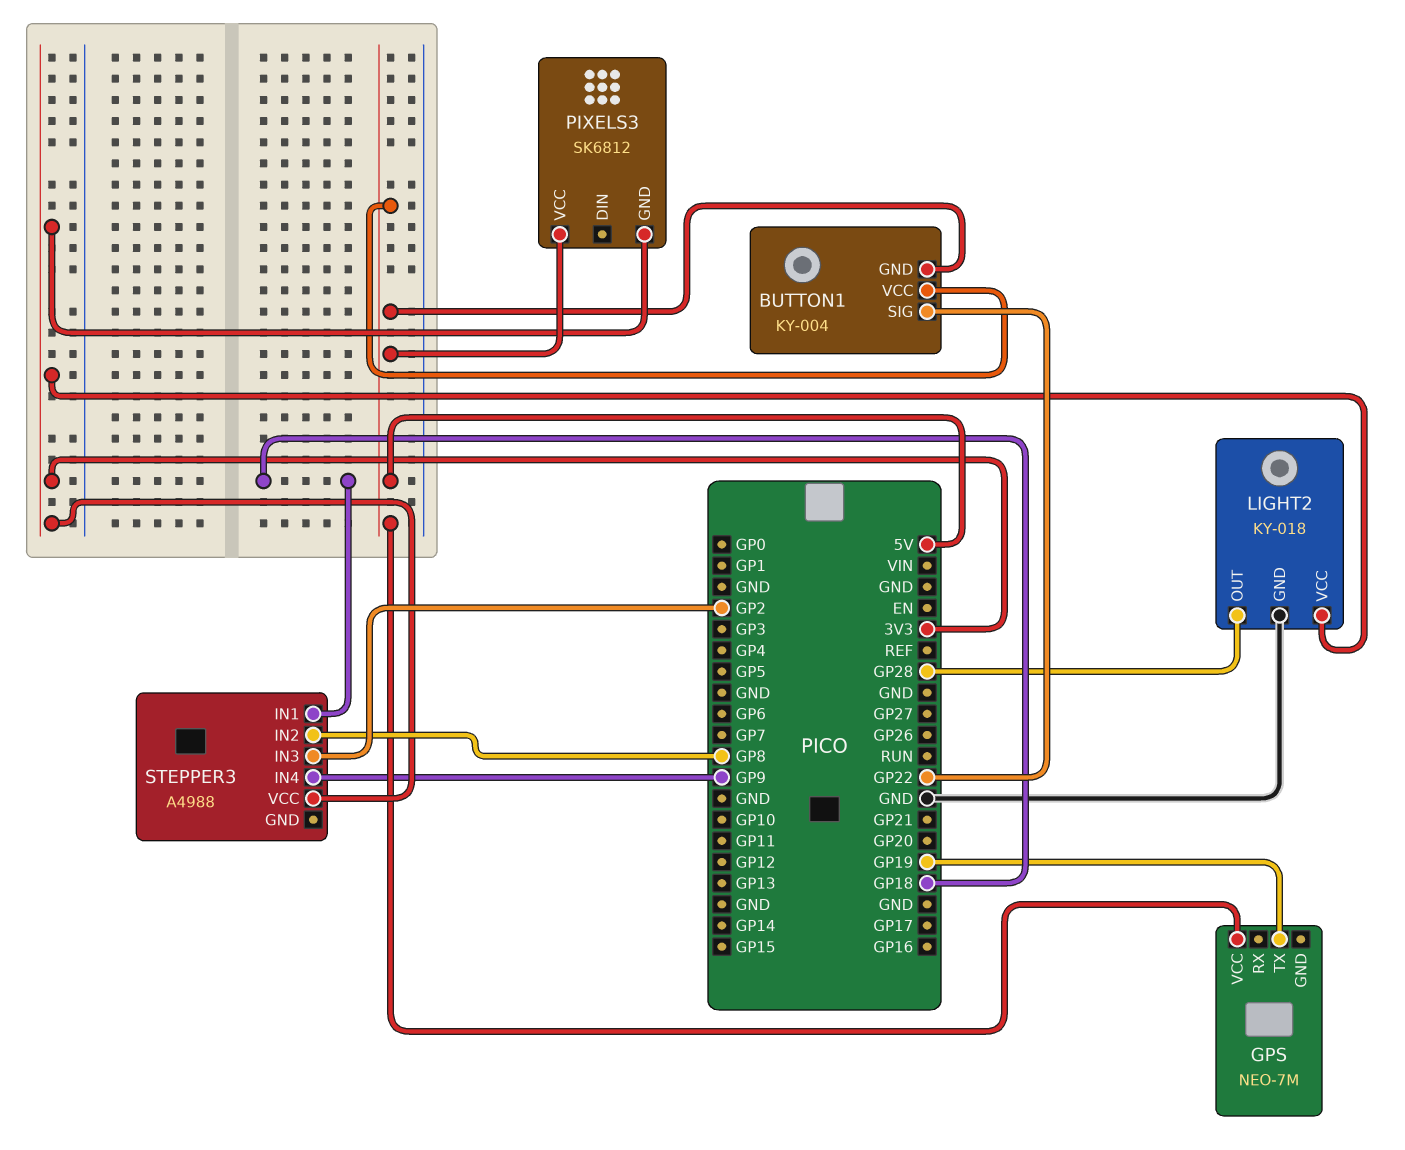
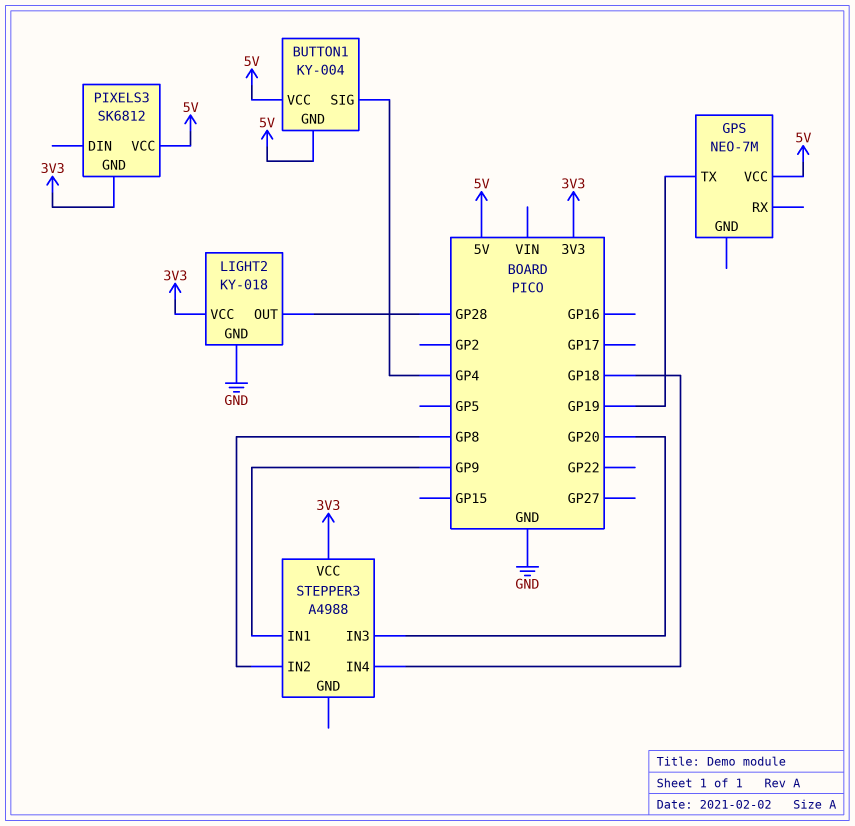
BUTTON1 pin SIG: GP22 -> GP4
STEPPER3 pin IN1: GP18 -> GP9
STEPPER3 pin IN3: GP2 -> GP20
STEPPER3 pin IN4: GP9 -> GP18

